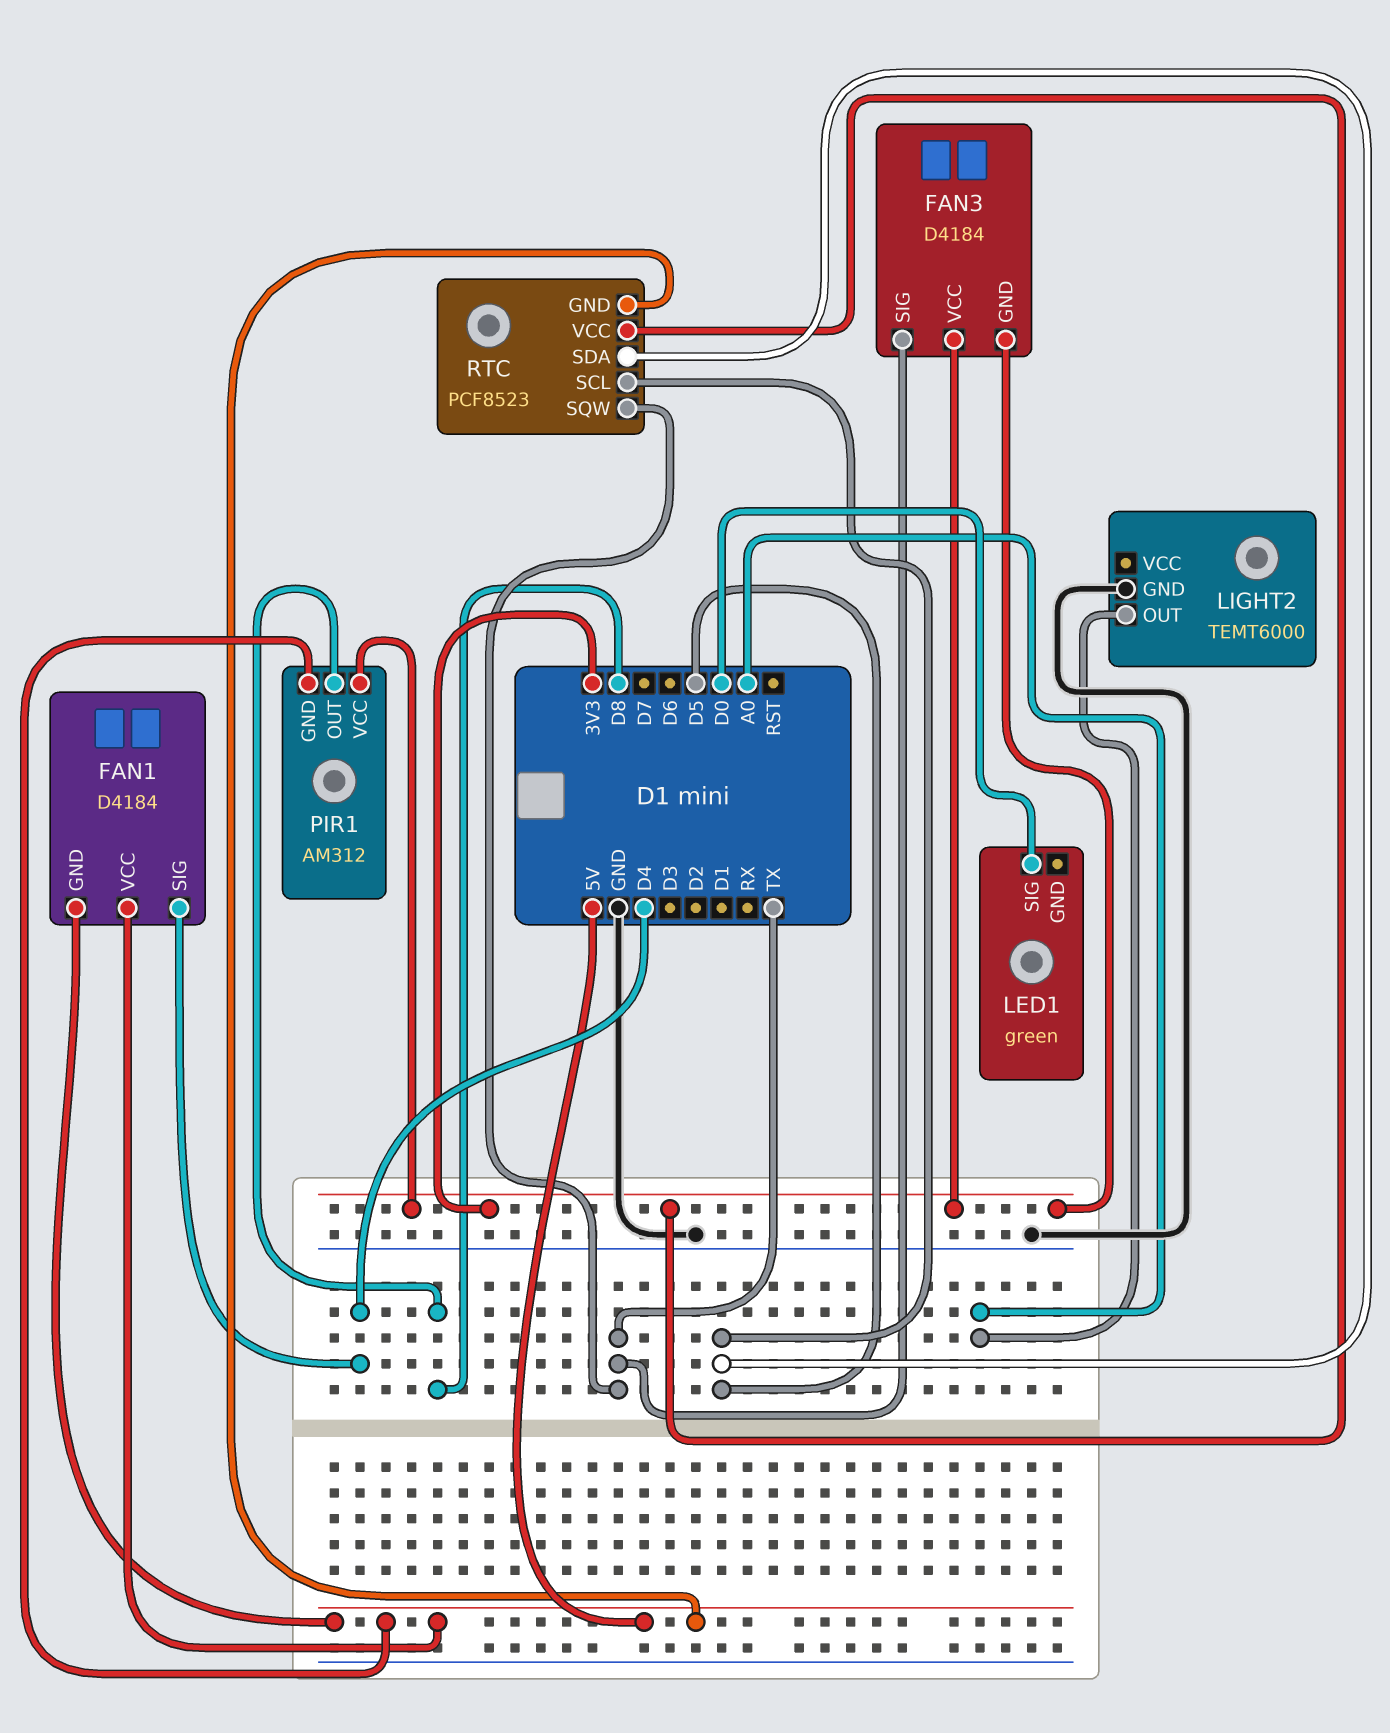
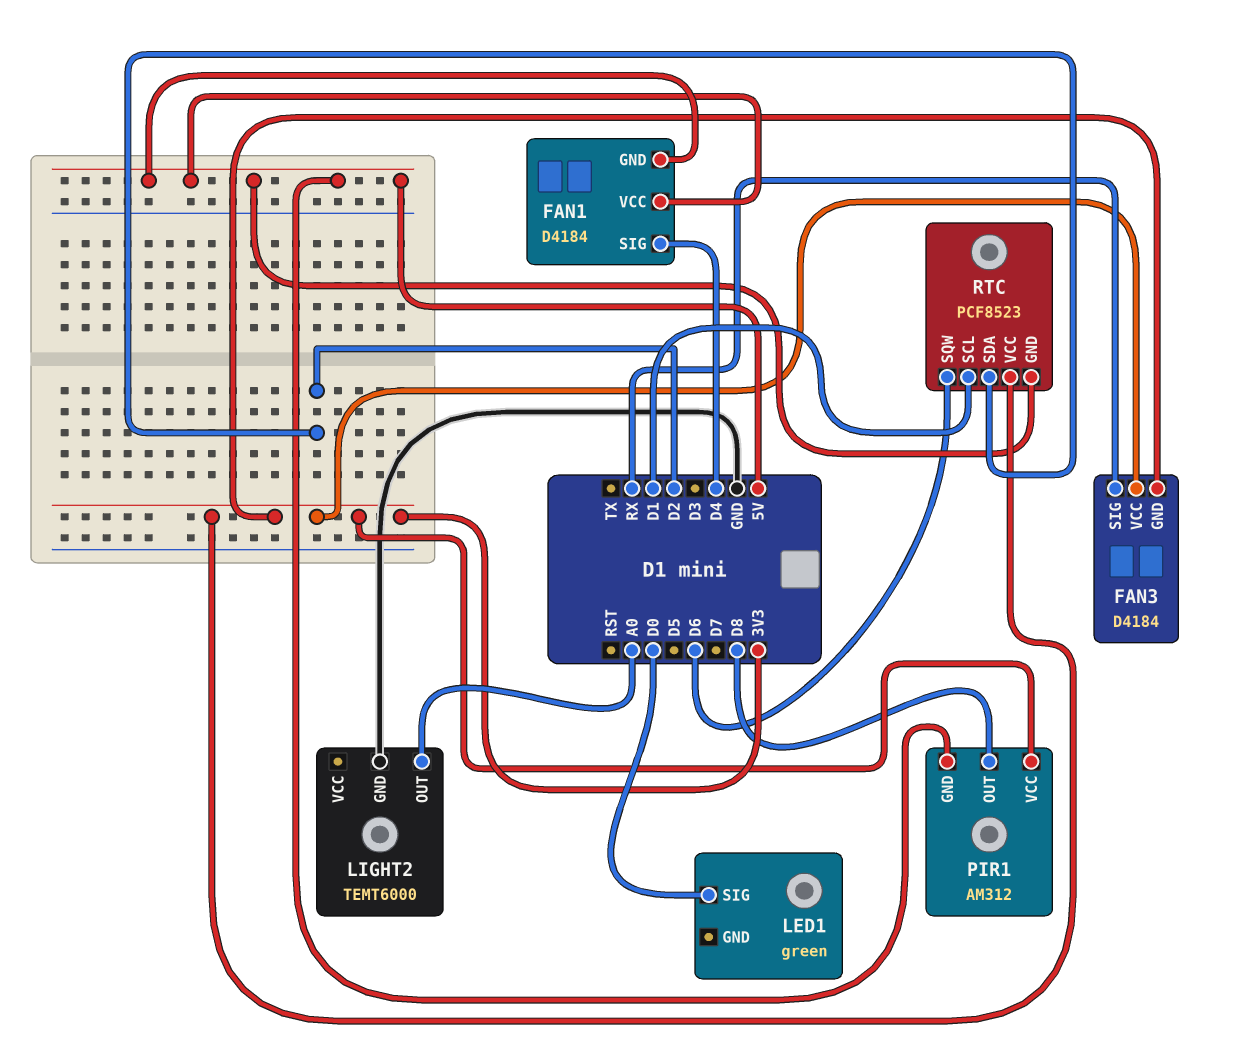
FAN3 pin SIG: TX -> RX
RTC pin SCL: D5 -> D1
RTC pin SDA: D5 -> D2
RTC pin SQW: TX -> D6

